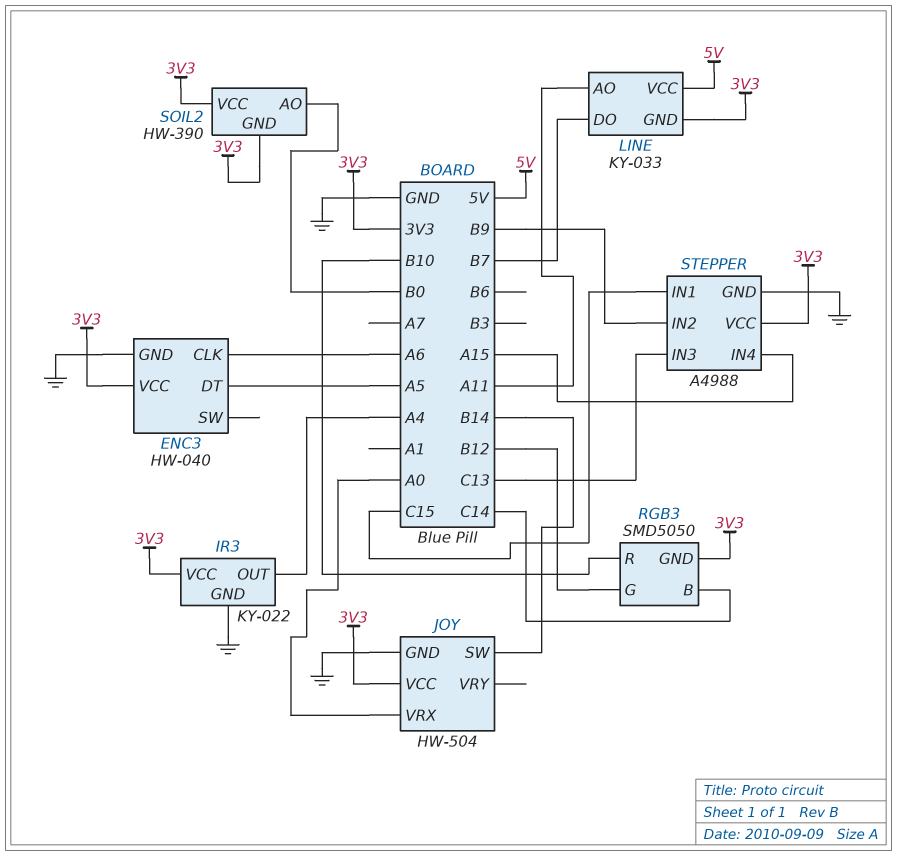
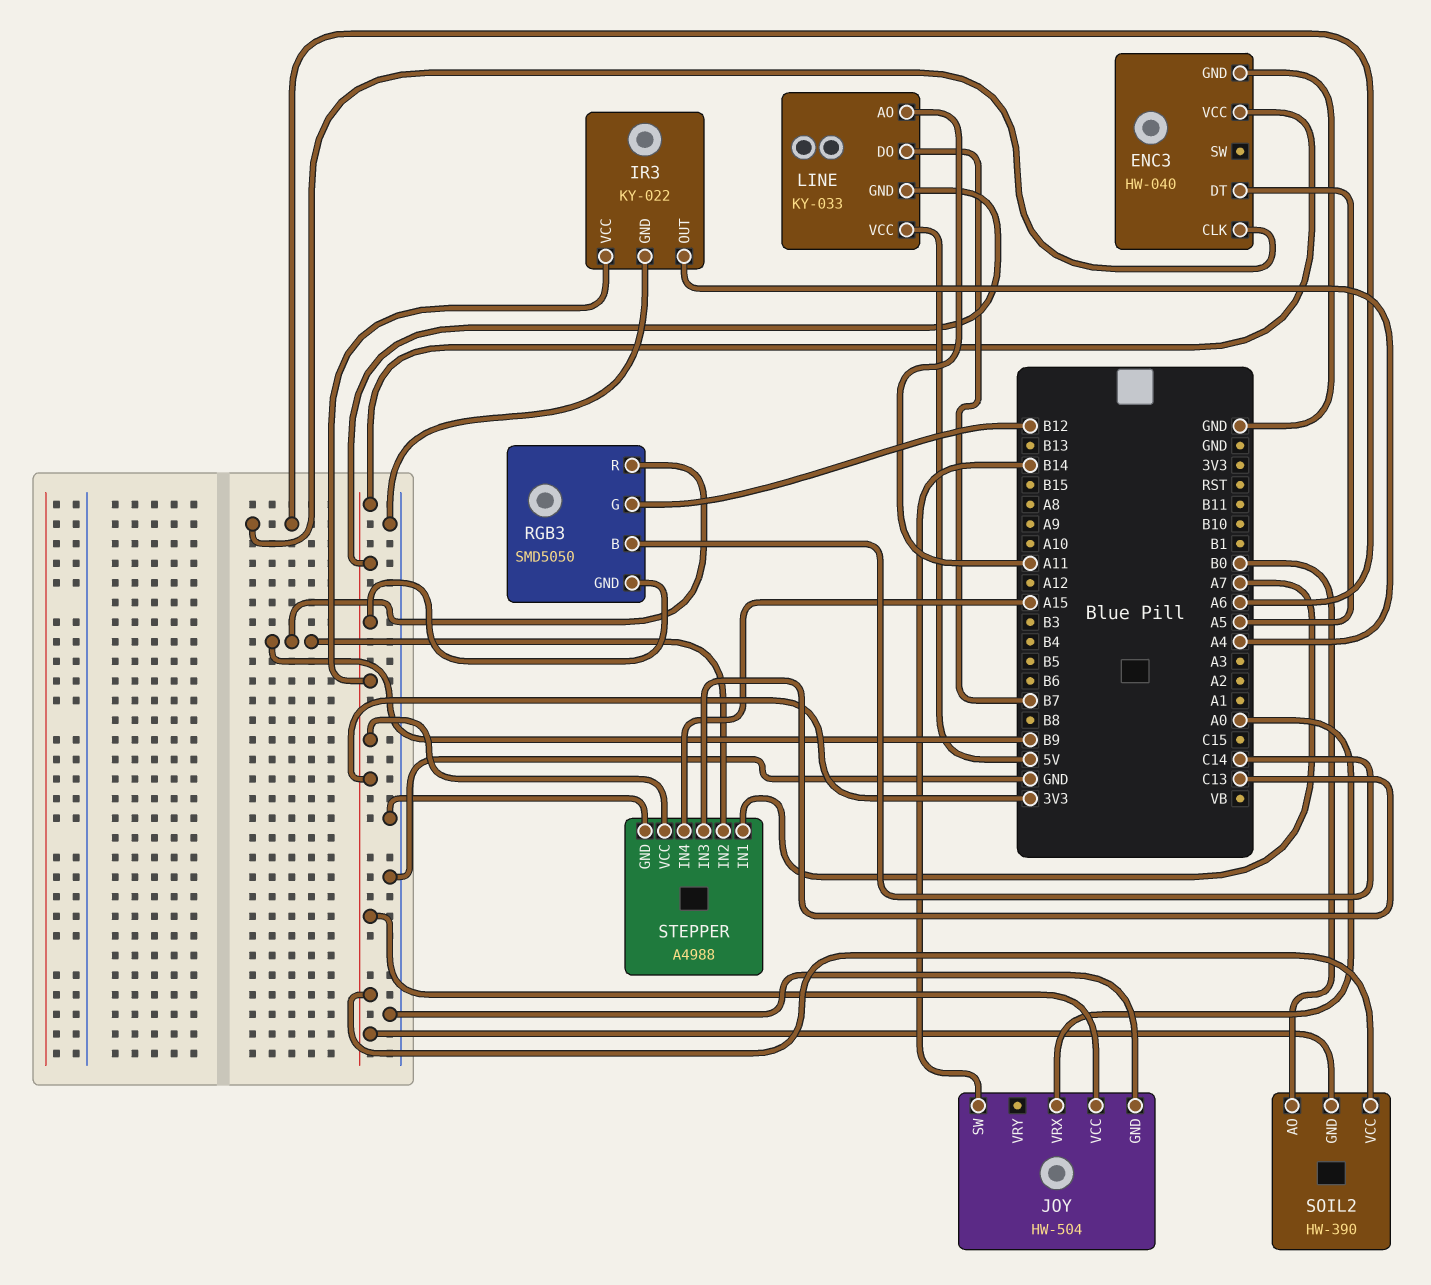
RGB3 pin R: B10 -> B9
STEPPER pin IN1: C15 -> A7

